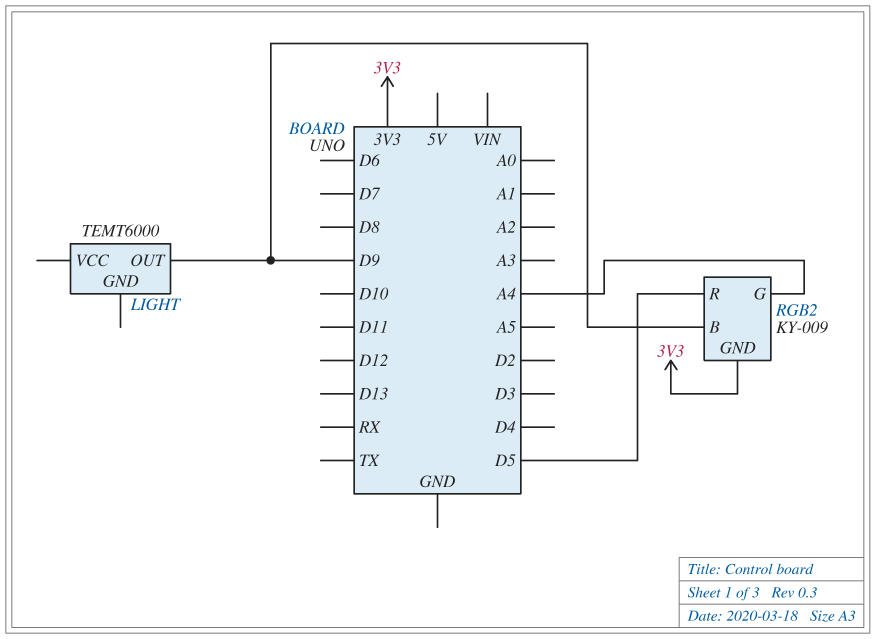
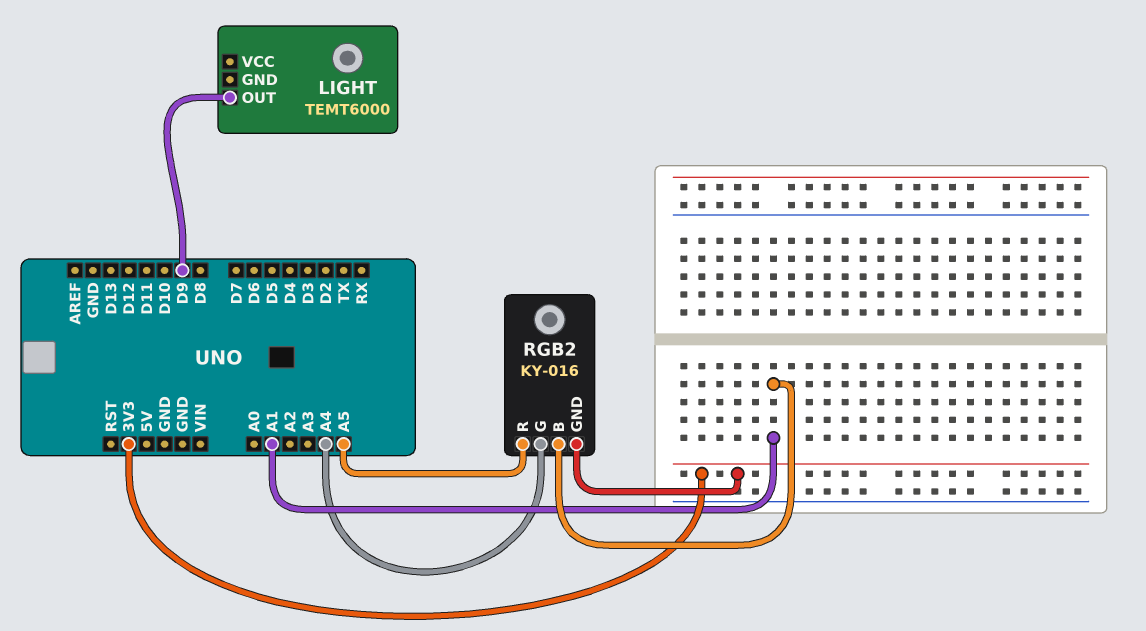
RGB2: KY-009 -> KY-016
RGB2 pin B: D9 -> A1
RGB2 pin R: D5 -> A5

